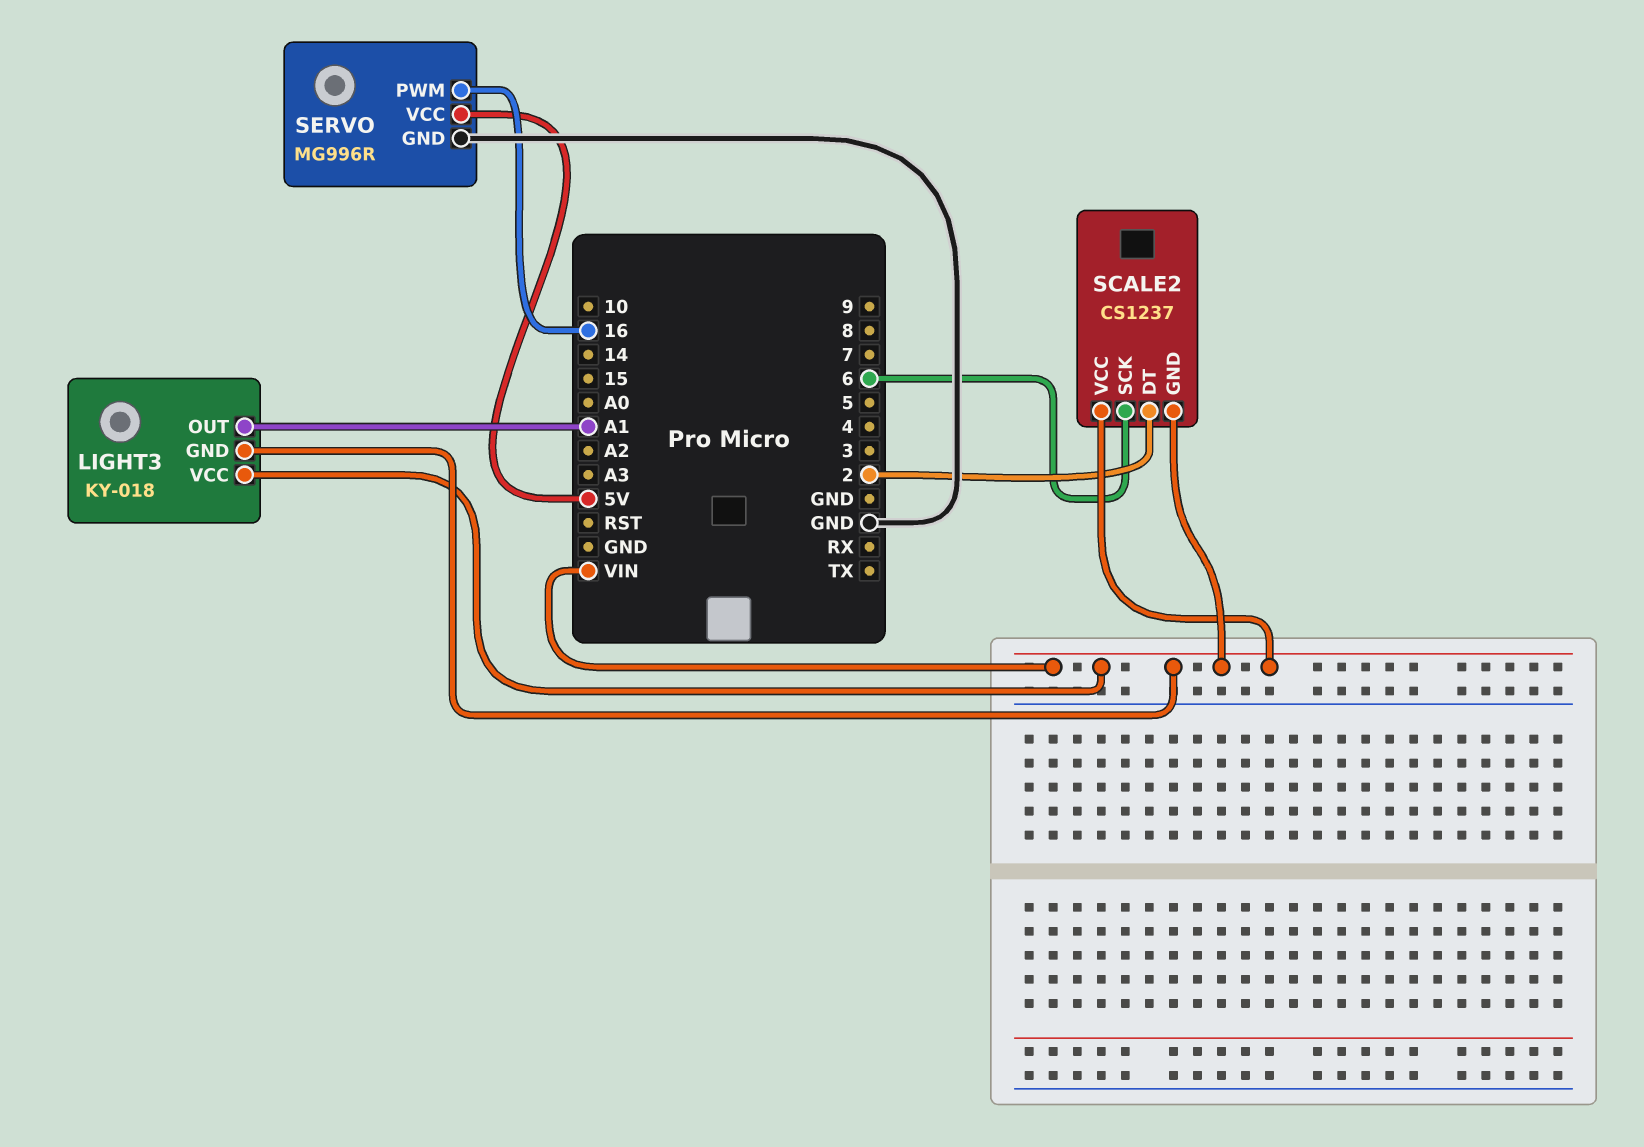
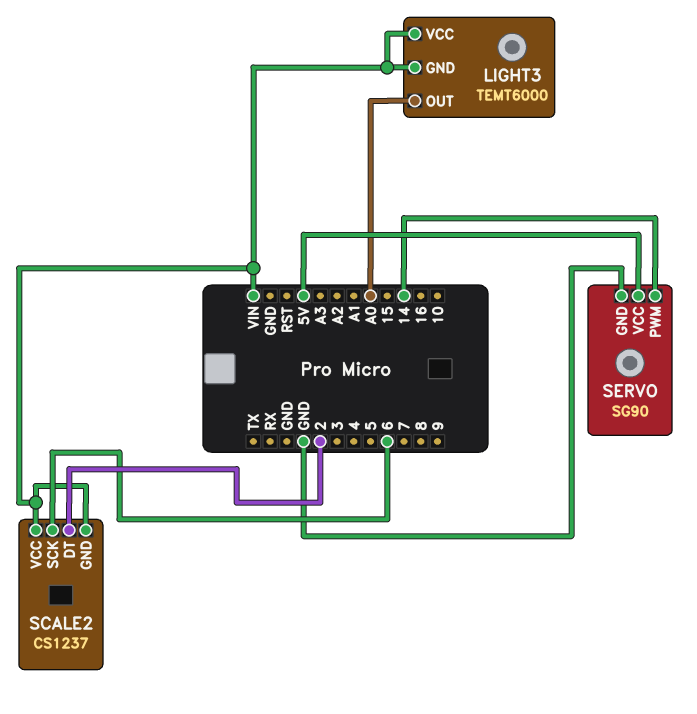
LIGHT3: KY-018 -> TEMT6000
LIGHT3 pin OUT: A1 -> A0
SERVO: MG996R -> SG90
SERVO pin PWM: 16 -> 14

